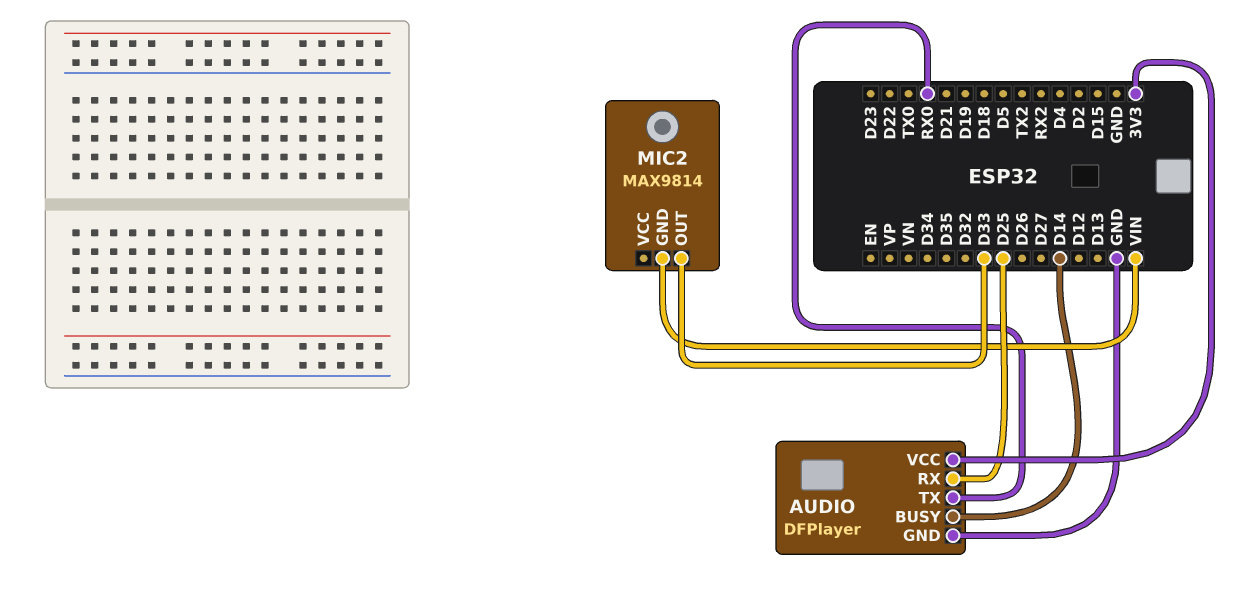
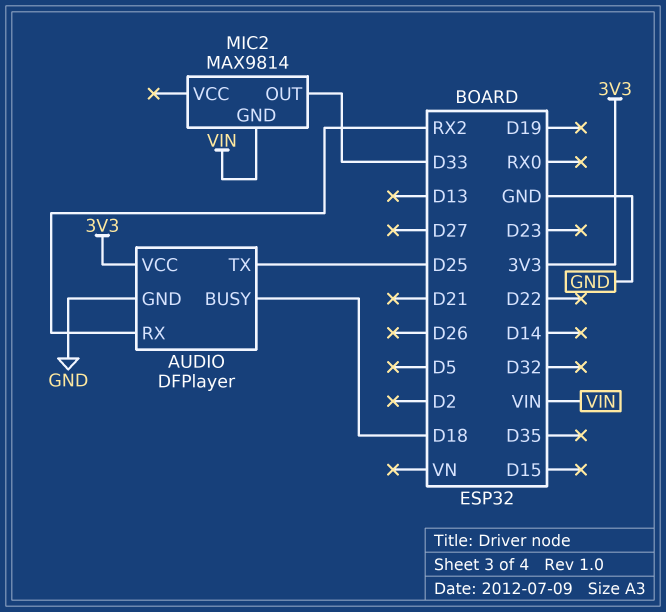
AUDIO pin BUSY: D14 -> D18
AUDIO pin RX: D25 -> RX2
AUDIO pin TX: RX0 -> D25

